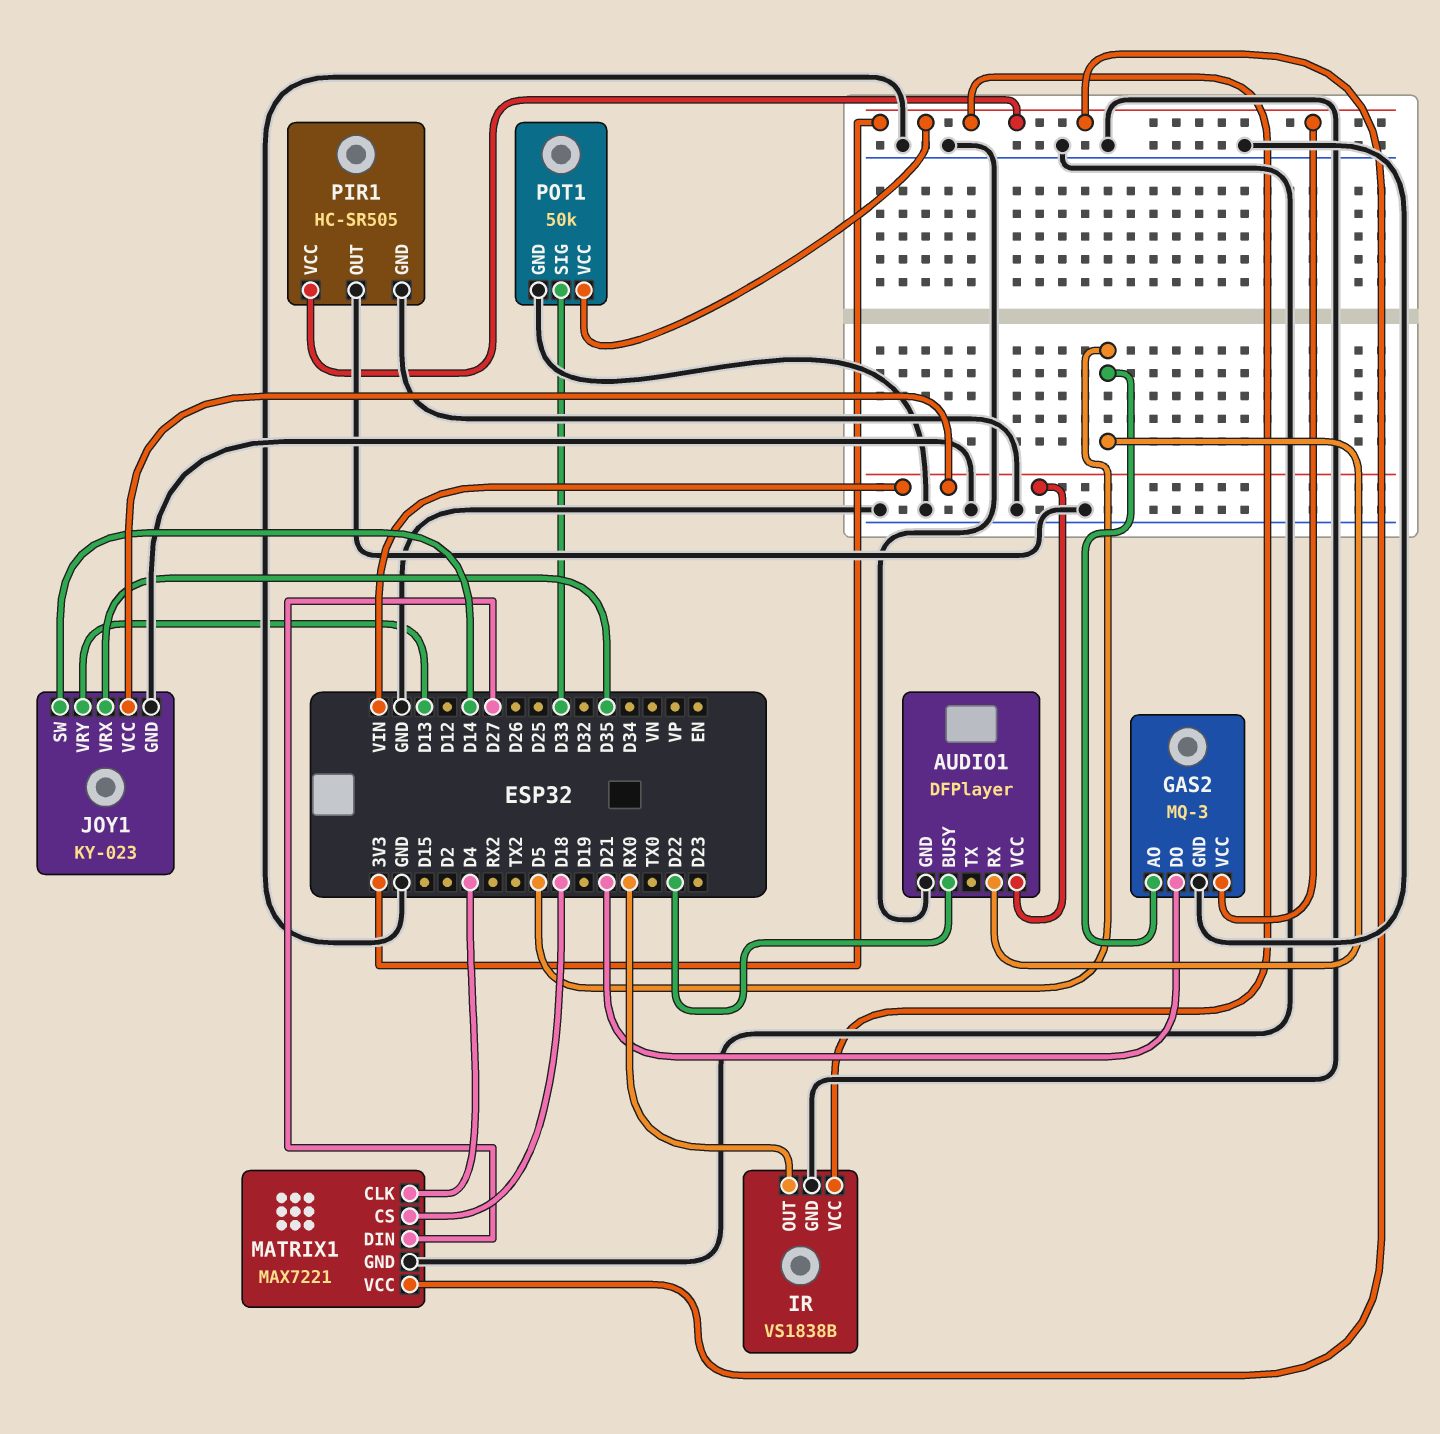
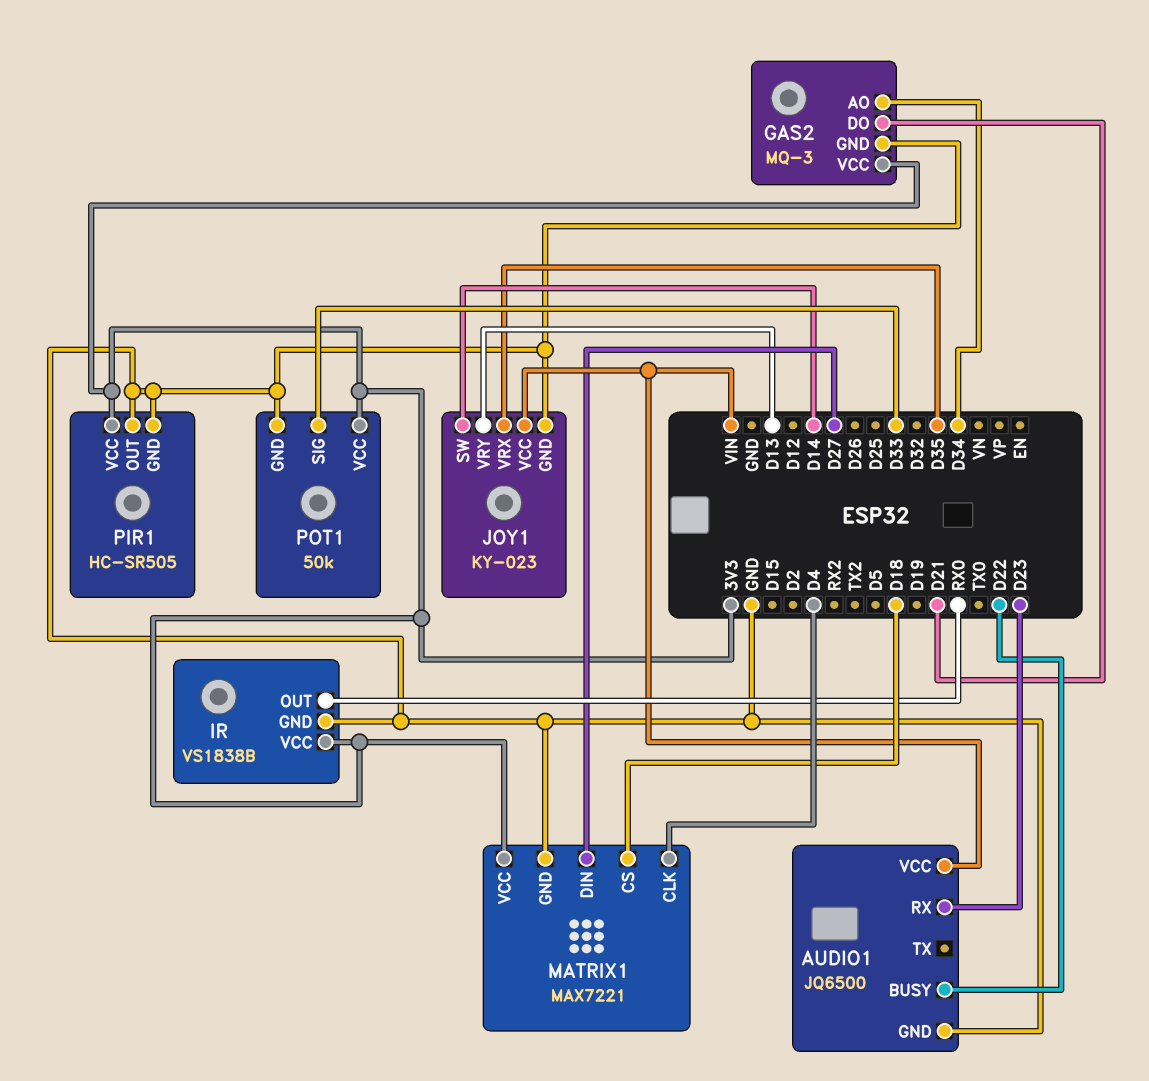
AUDIO1: DFPlayer -> JQ6500
AUDIO1 pin RX: D5 -> D23
GAS2 pin AO: D5 -> D34

